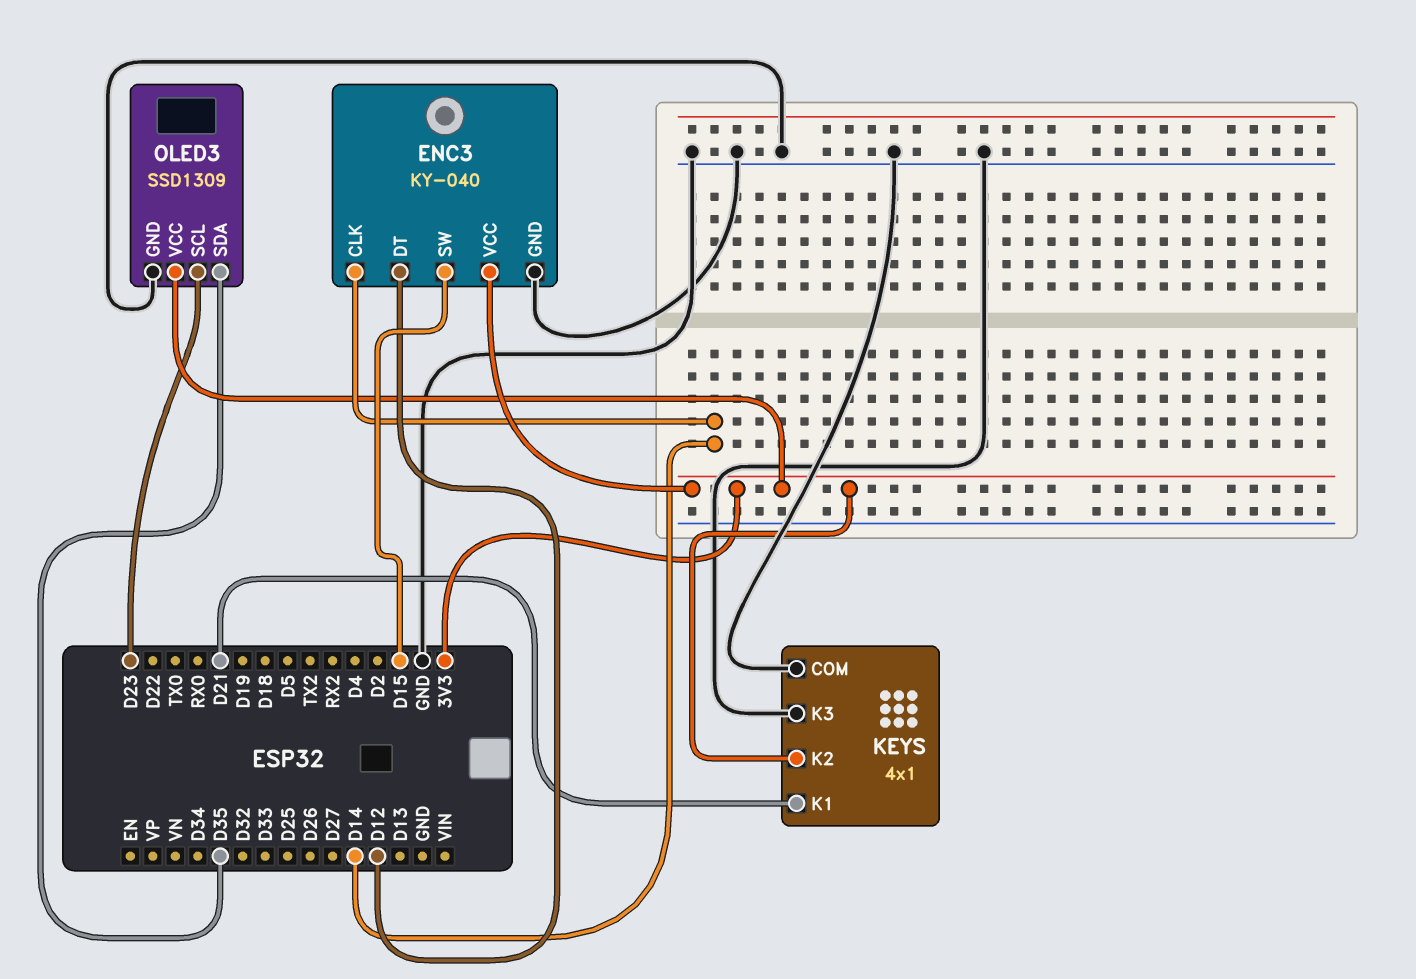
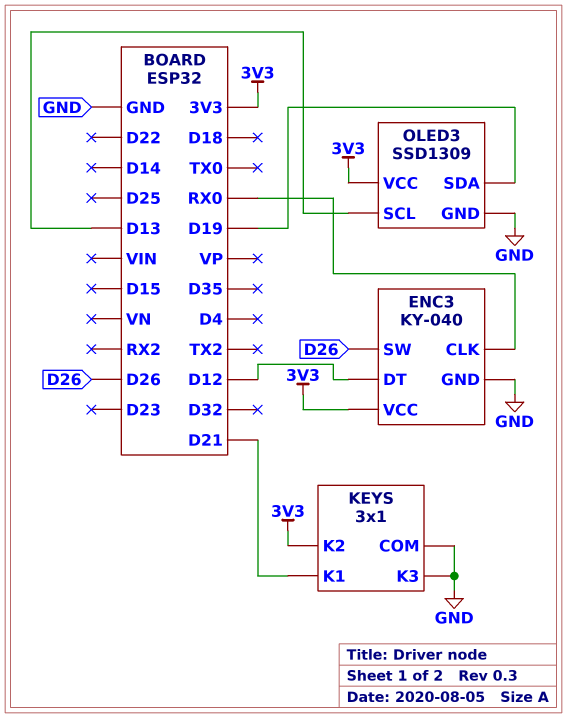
ENC3 pin CLK: D14 -> RX0
ENC3 pin SW: D15 -> D26
KEYS: 4x1 -> 3x1
OLED3 pin SCL: D23 -> D13
OLED3 pin SDA: D35 -> D19

